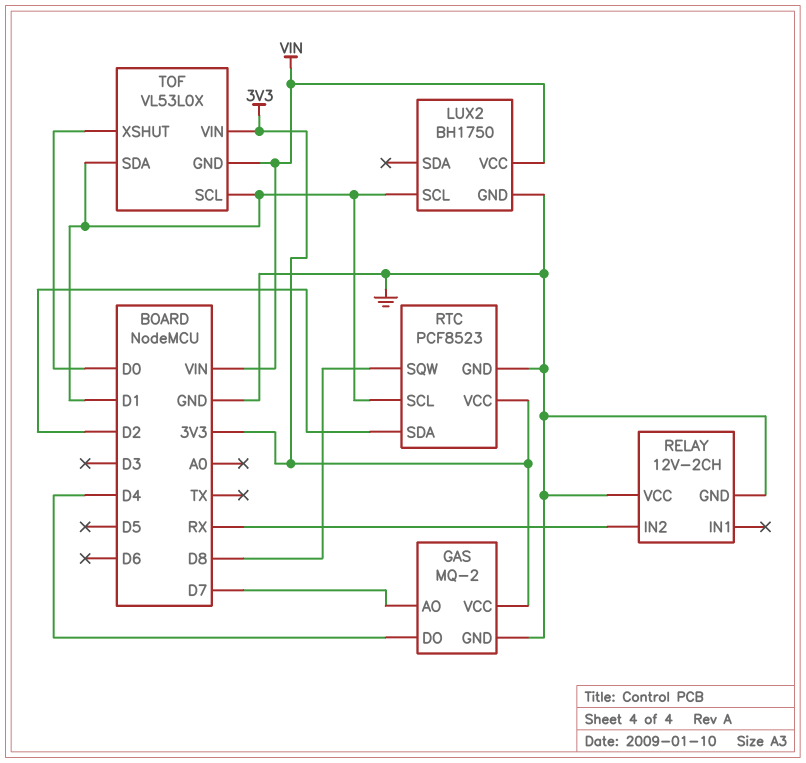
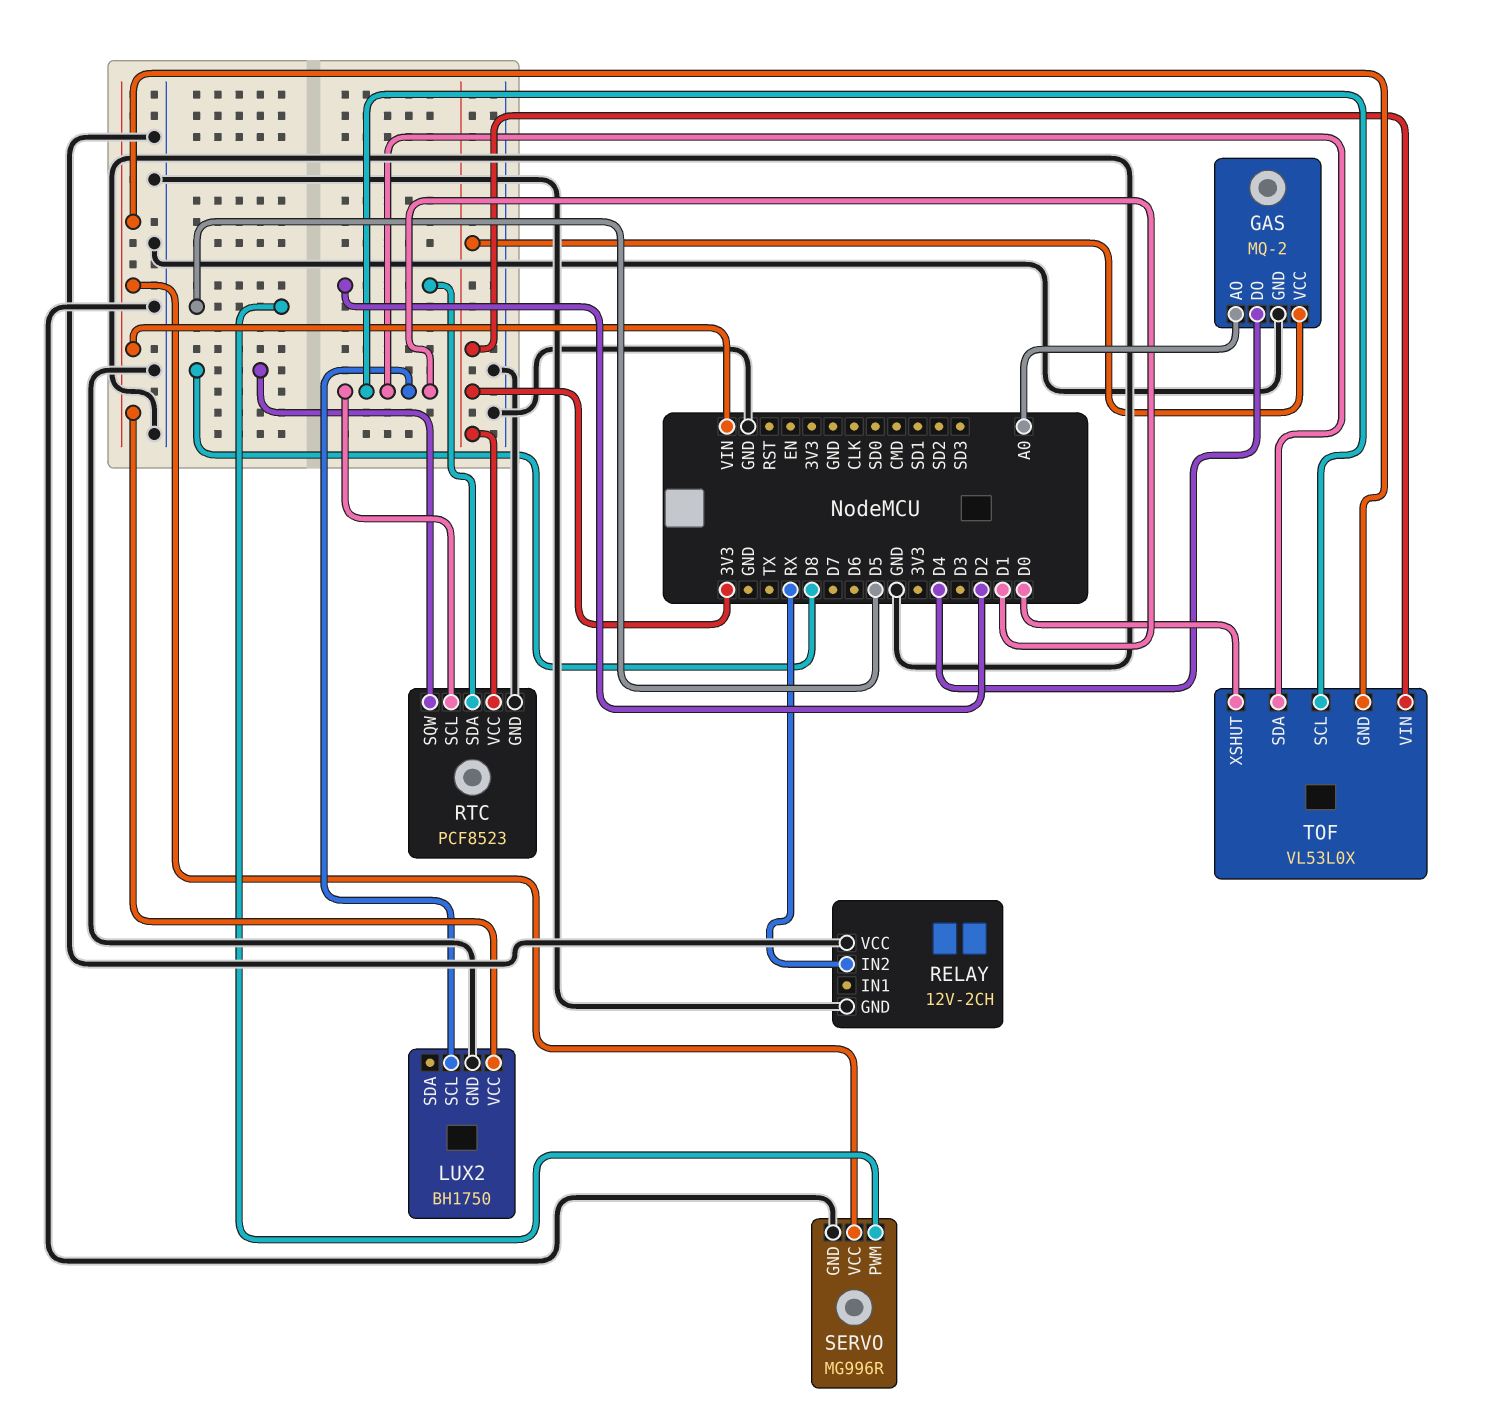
GAS pin AO: D7 -> A0
SERVO: none -> MG996R
SERVO pin GND: none -> GND
SERVO pin PWM: none -> D5
SERVO pin VCC: none -> VIN

